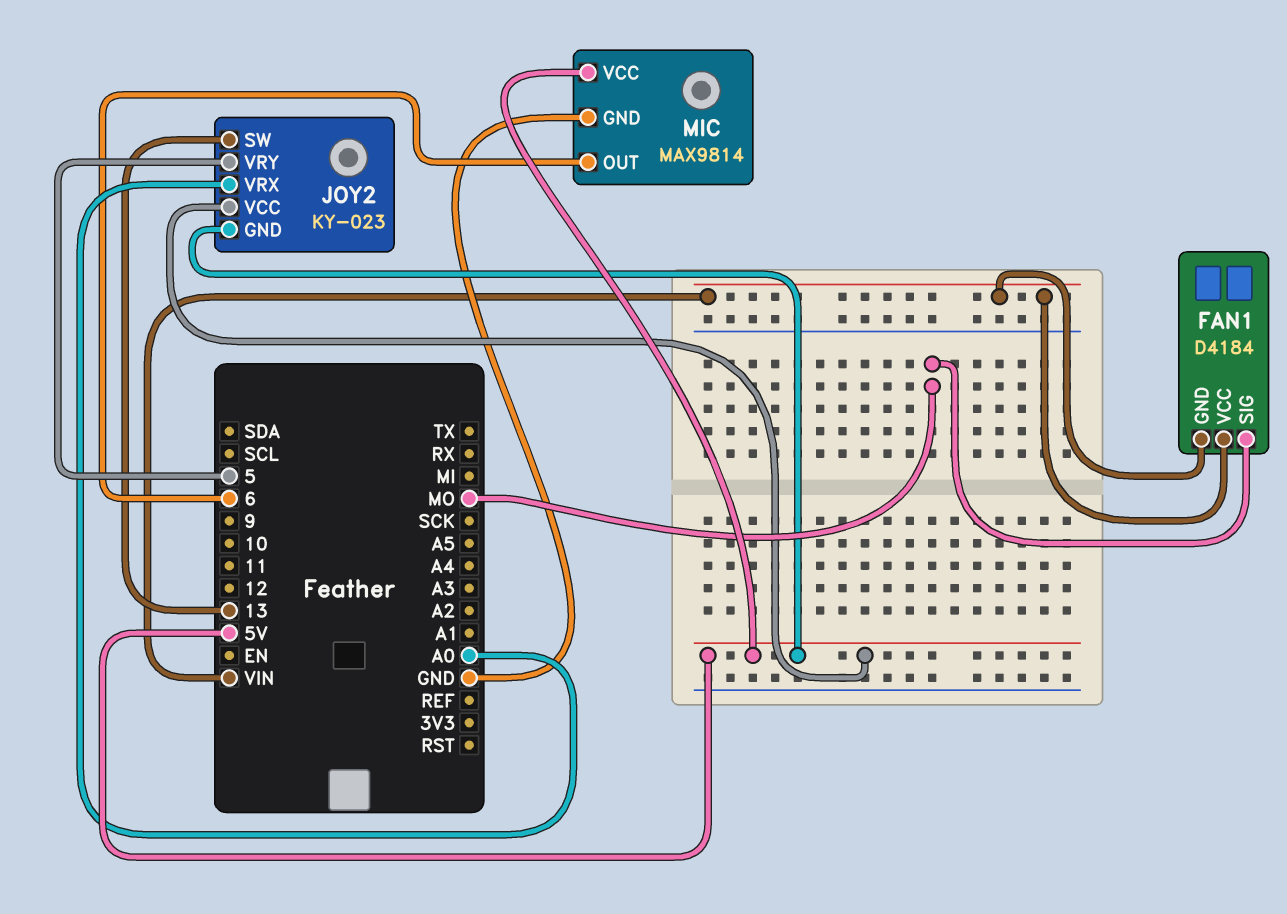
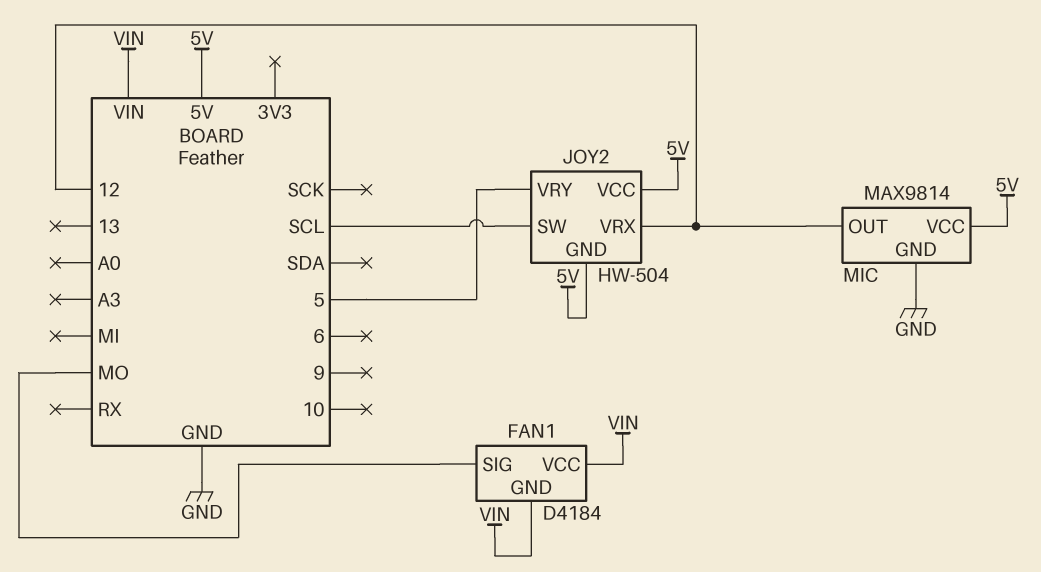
JOY2: KY-023 -> HW-504
JOY2 pin SW: 13 -> SCL
JOY2 pin VRX: A0 -> 12
MIC pin OUT: 6 -> 12

